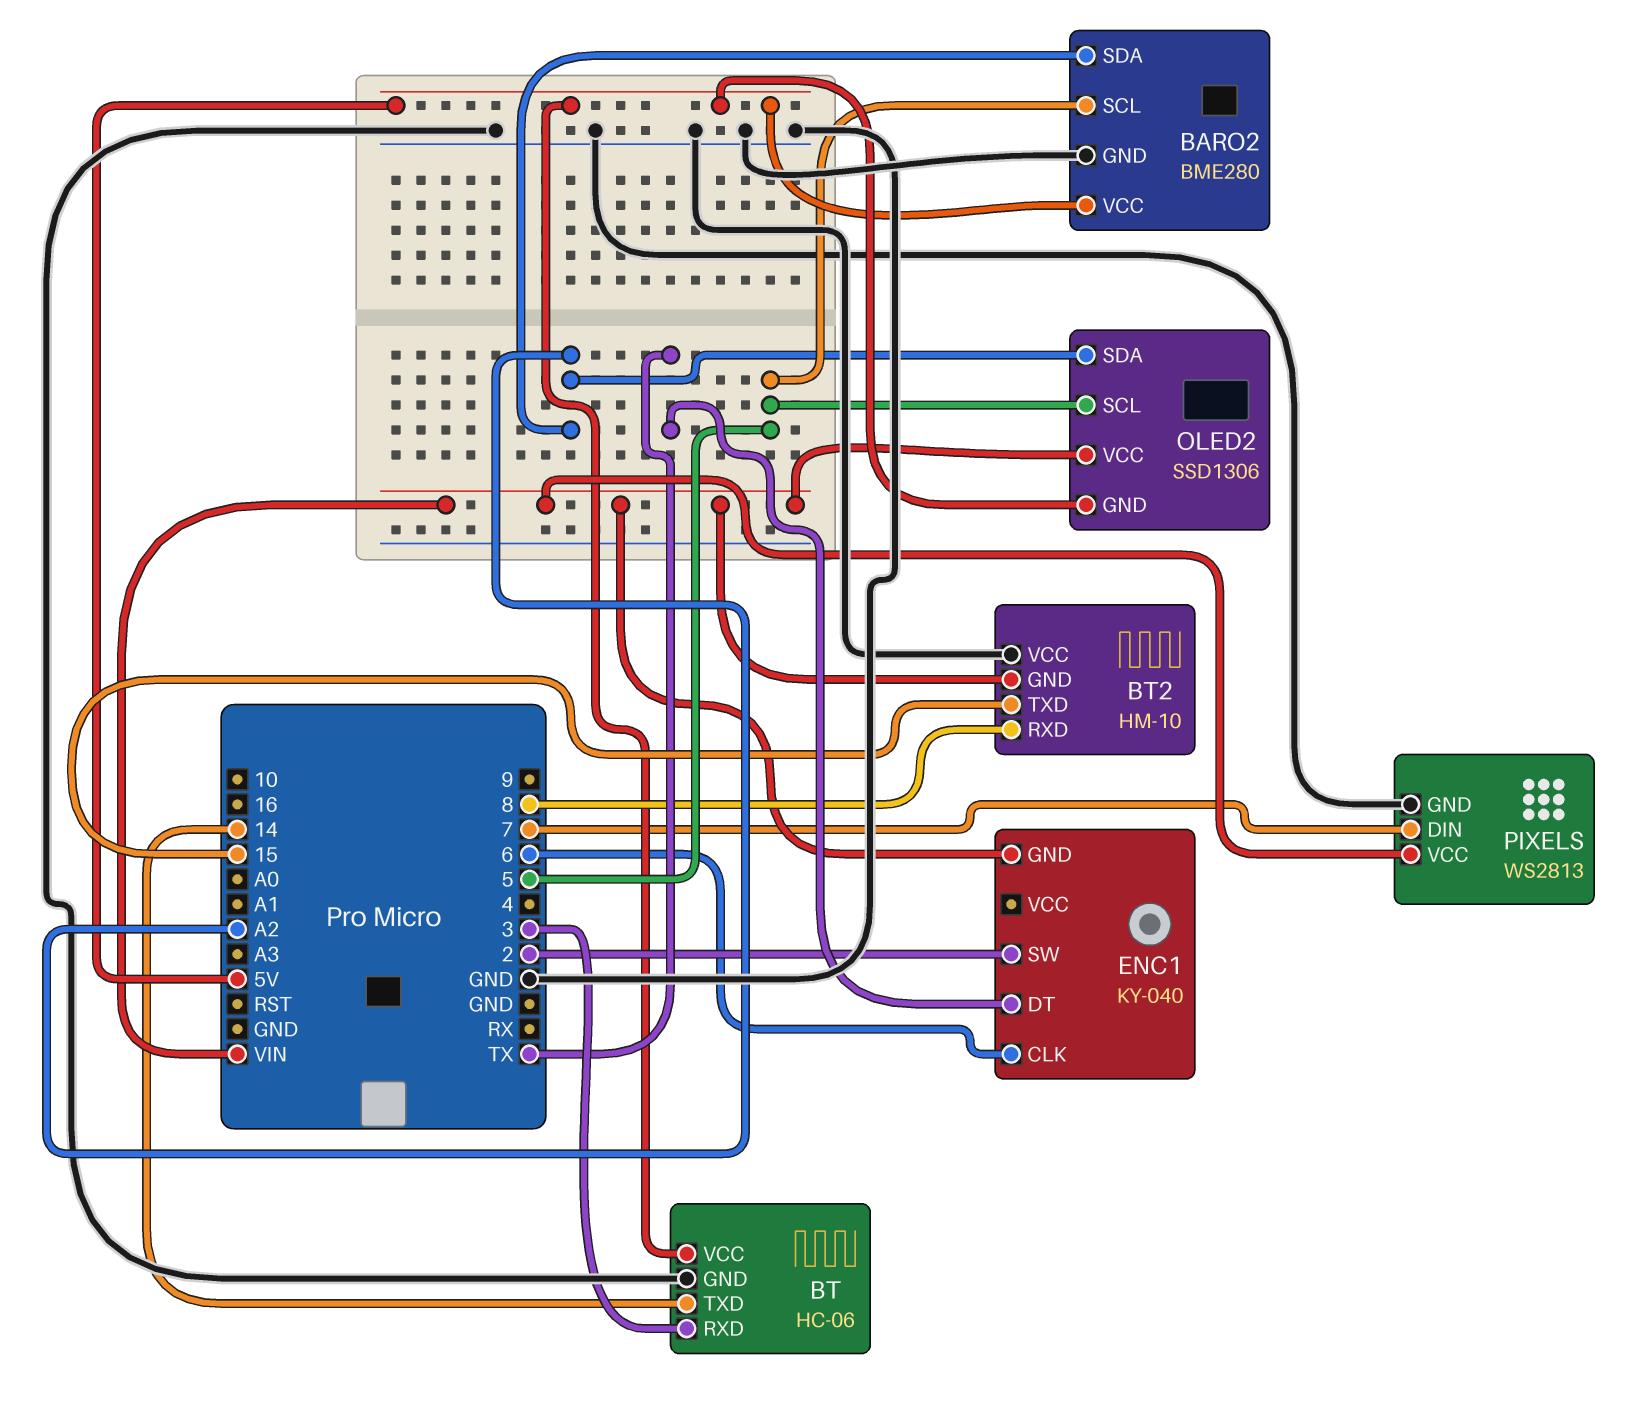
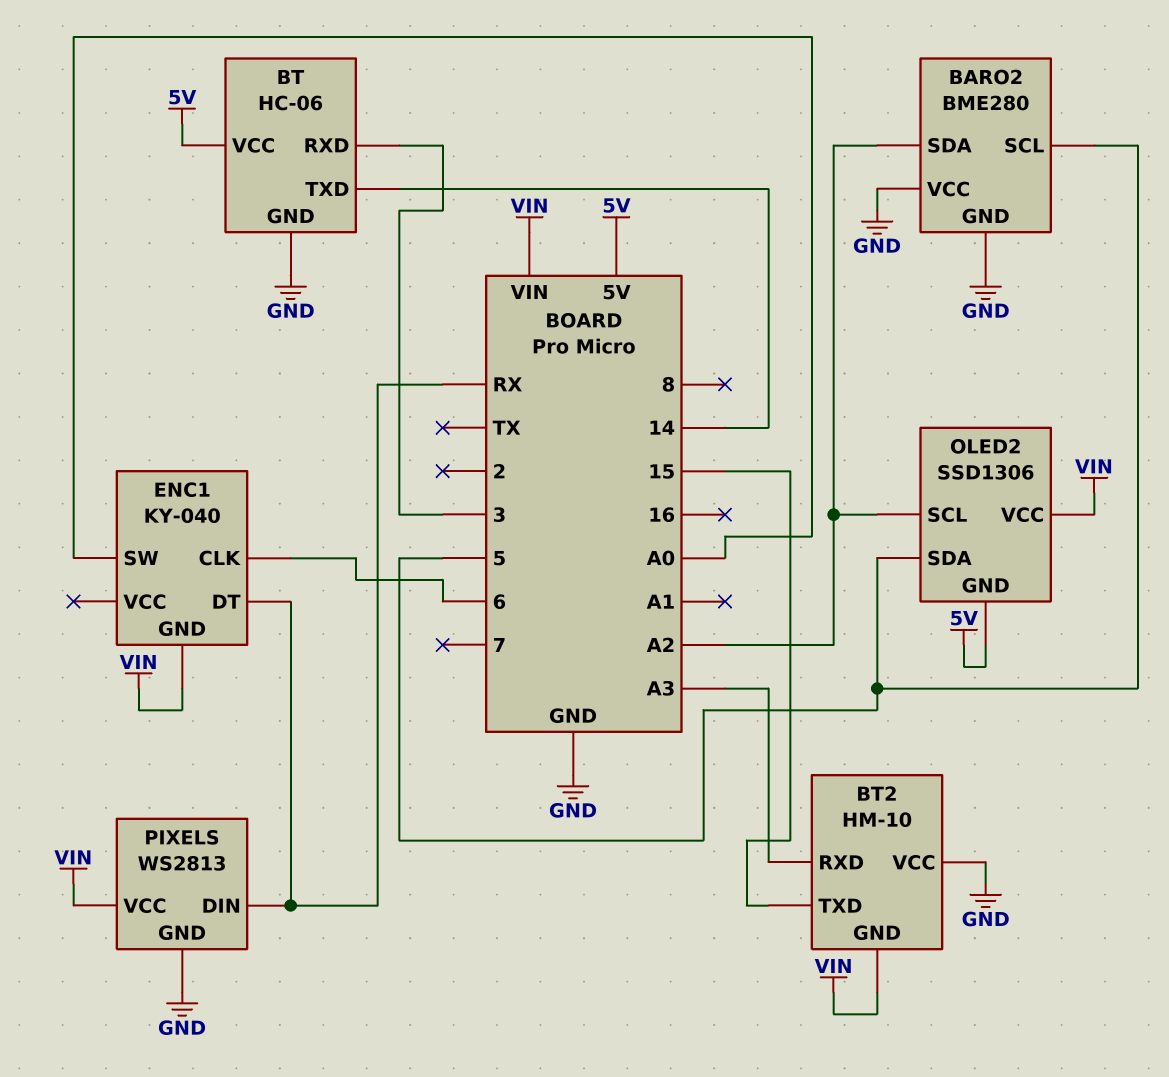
BARO2 pin VCC: 5V -> GND
BT2 pin RXD: 8 -> A3
ENC1 pin DT: TX -> RX
ENC1 pin SW: 2 -> A0
OLED2 pin SCL: 5 -> A2
OLED2 pin SDA: A2 -> 5
PIXELS pin DIN: 7 -> RX

